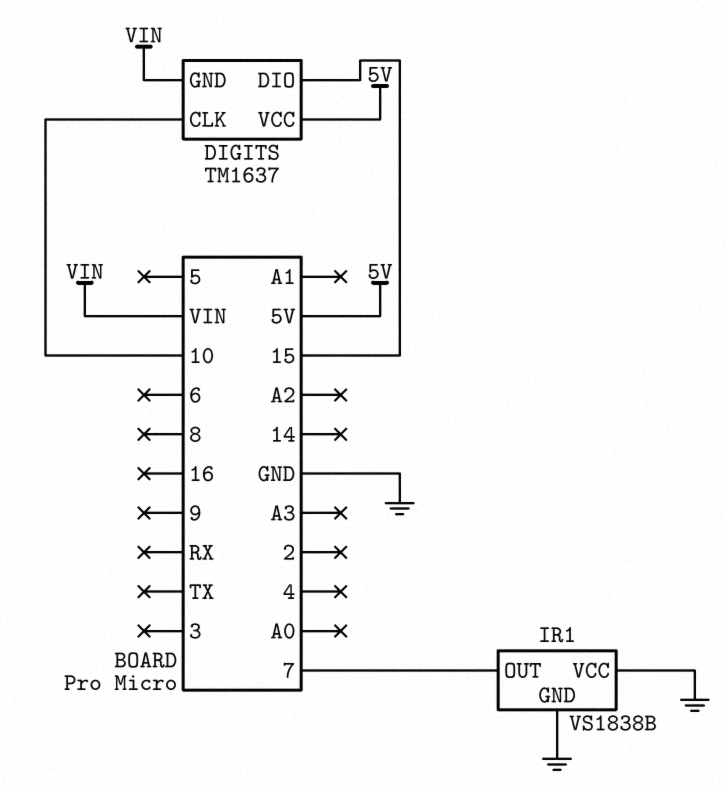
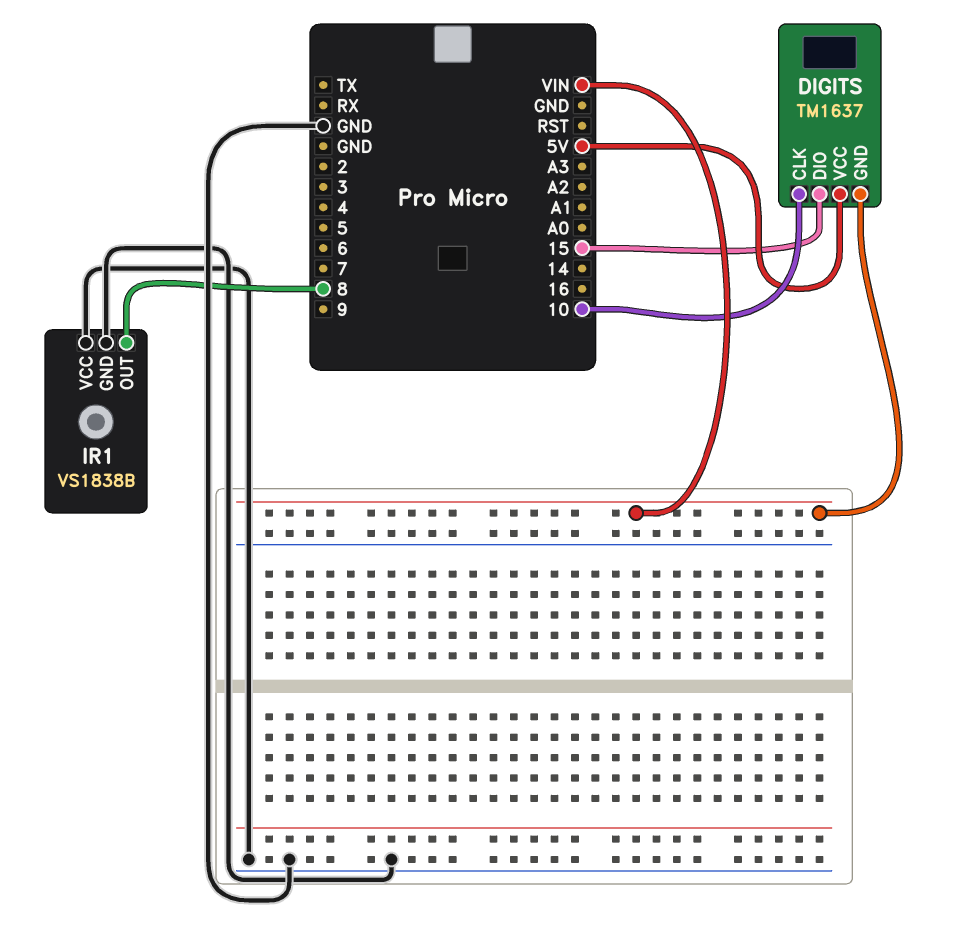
IR1 pin OUT: 7 -> 8

